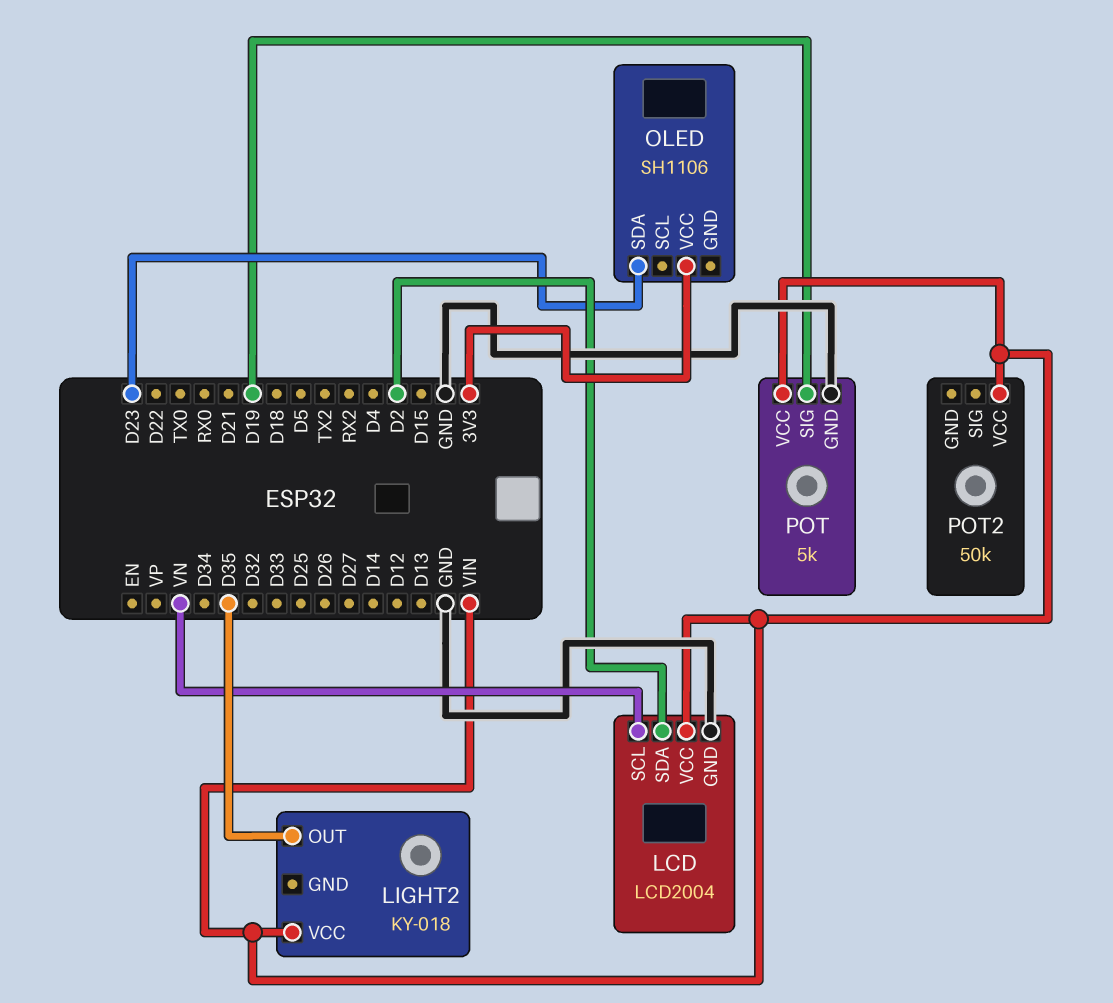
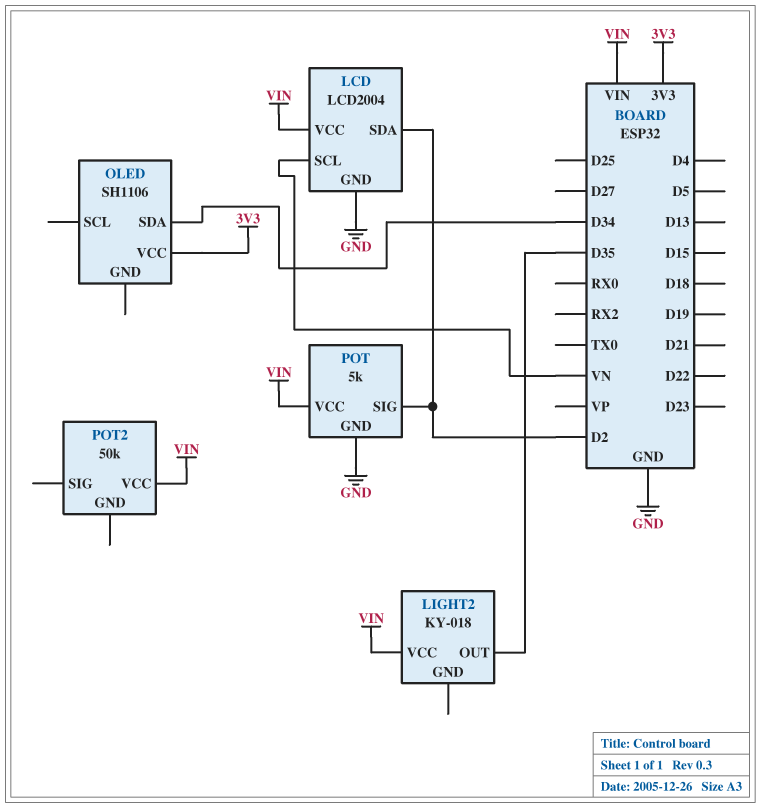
OLED pin SDA: D23 -> D34
POT pin SIG: D19 -> D2

